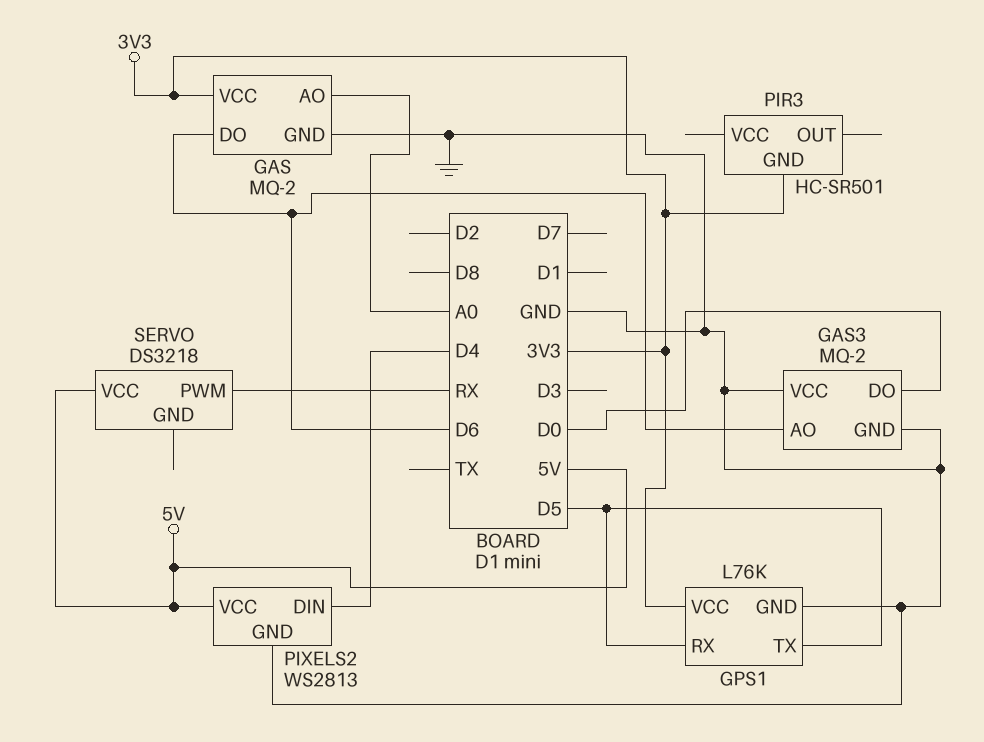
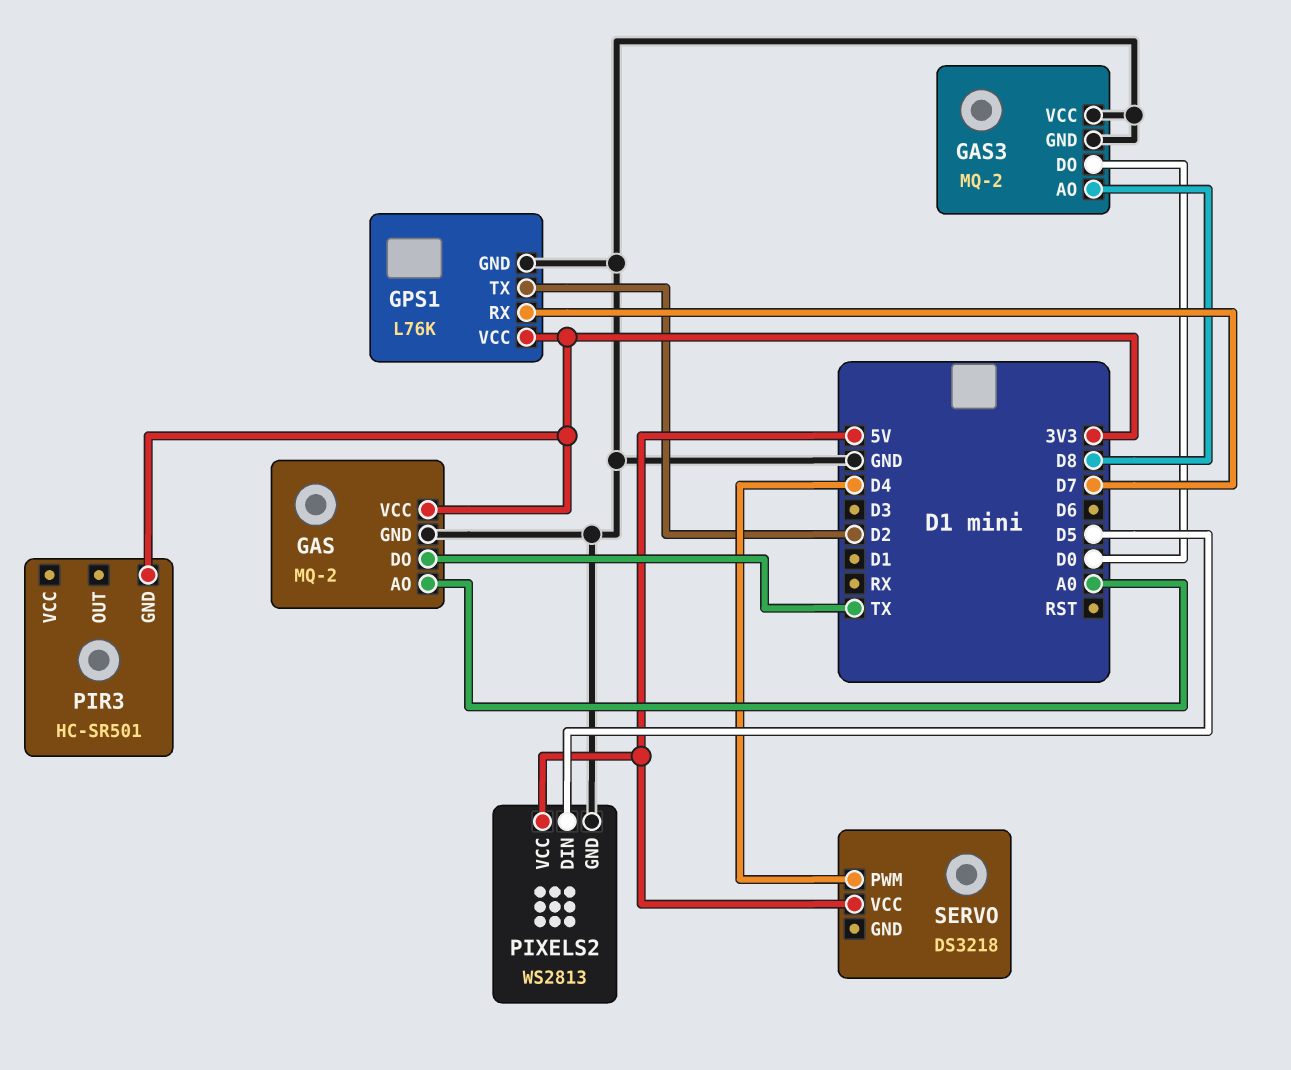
GAS pin DO: D6 -> TX
GAS3 pin AO: D6 -> D8
GPS1 pin RX: D5 -> D7
GPS1 pin TX: D5 -> D2
PIXELS2 pin DIN: D4 -> D5
SERVO pin PWM: RX -> D4

